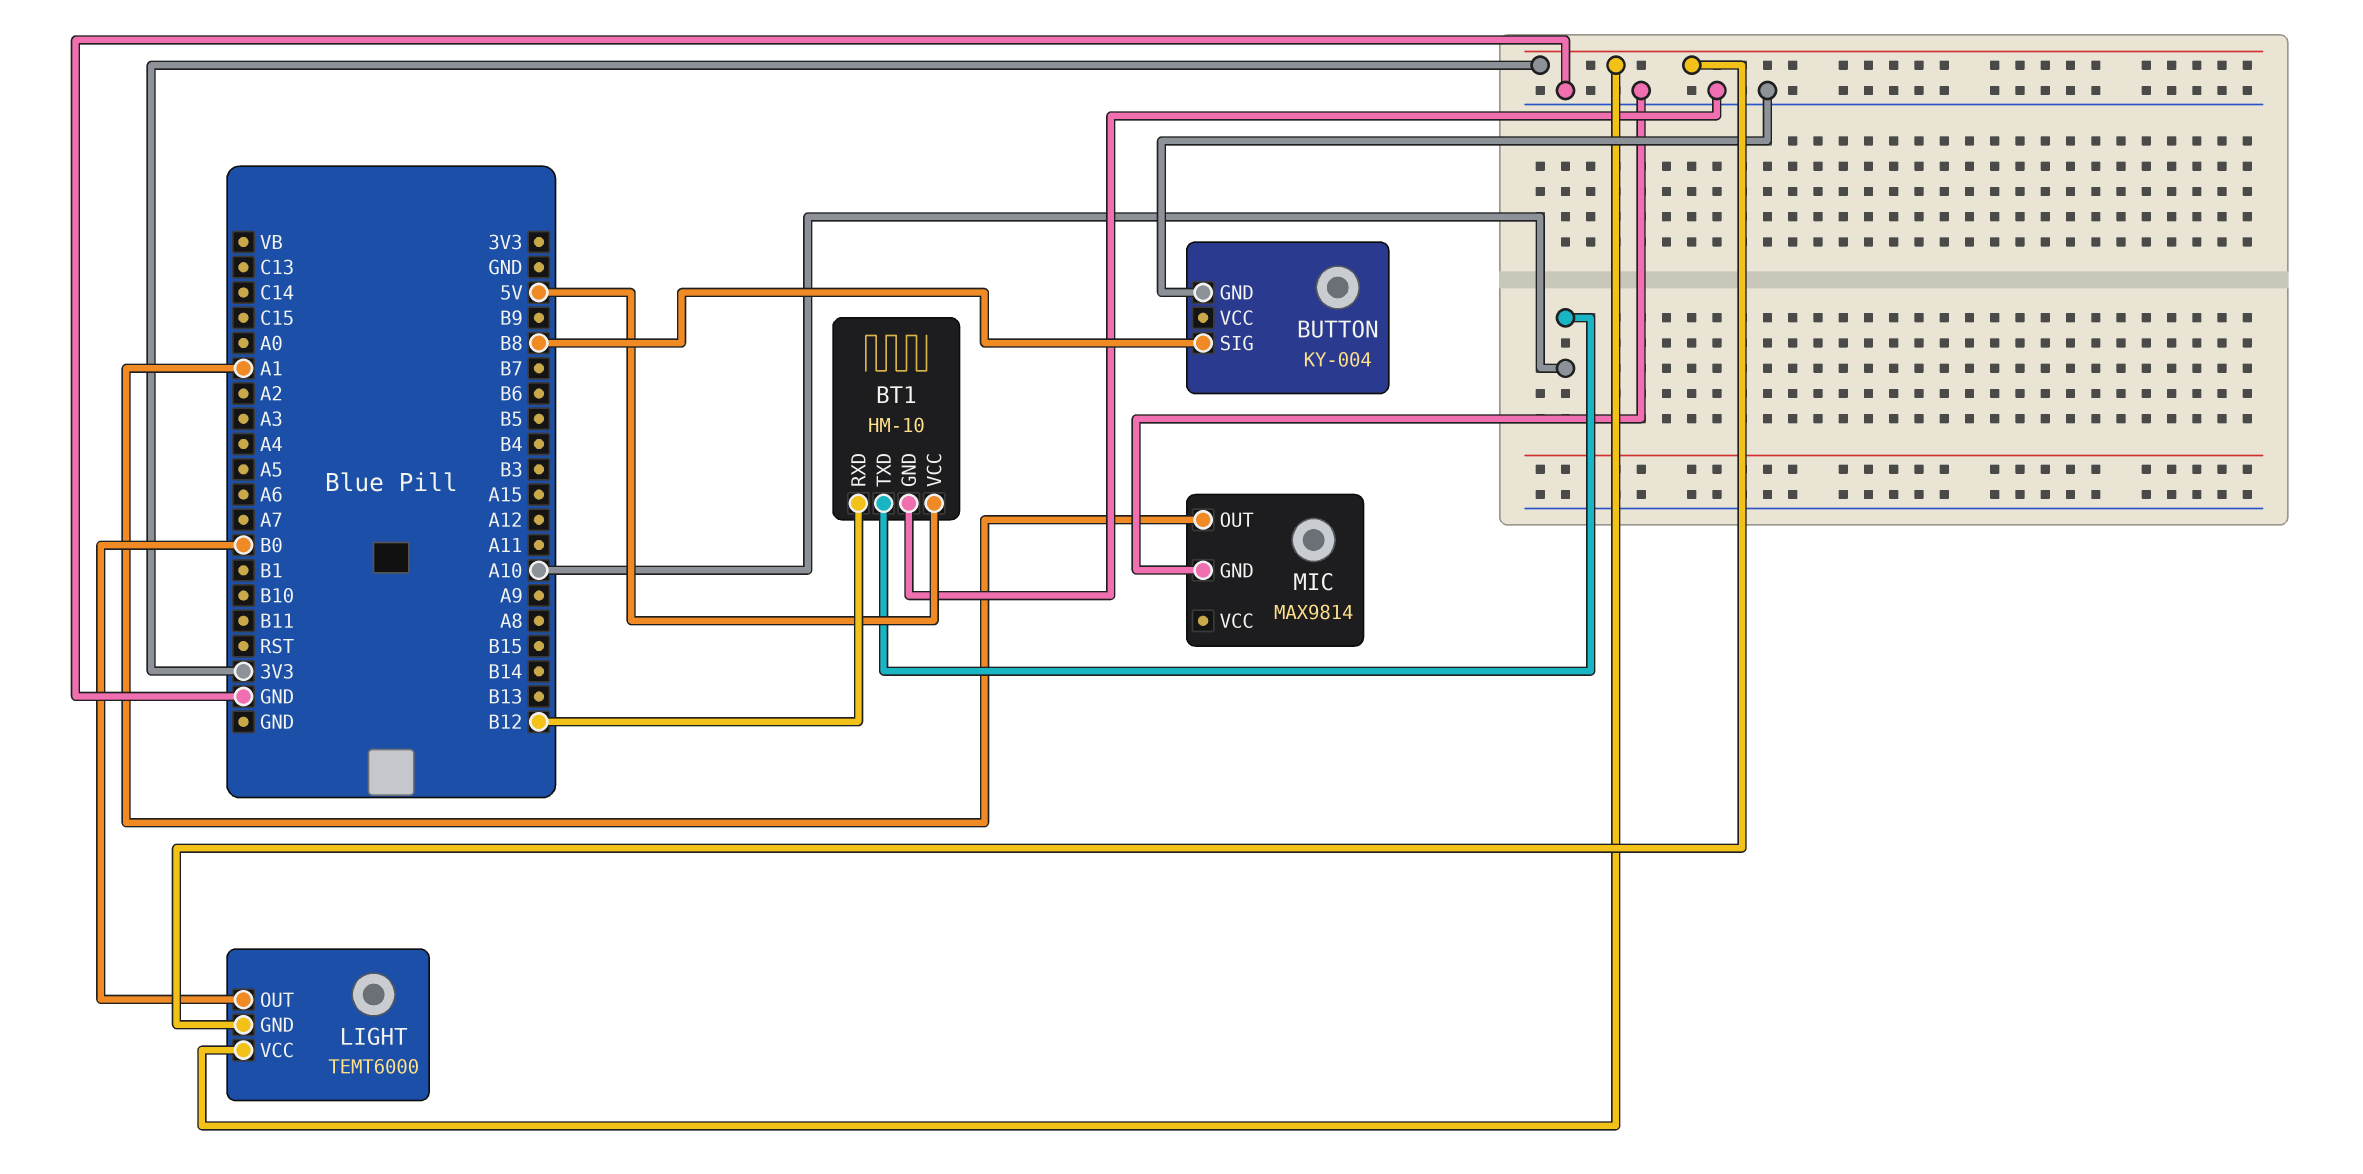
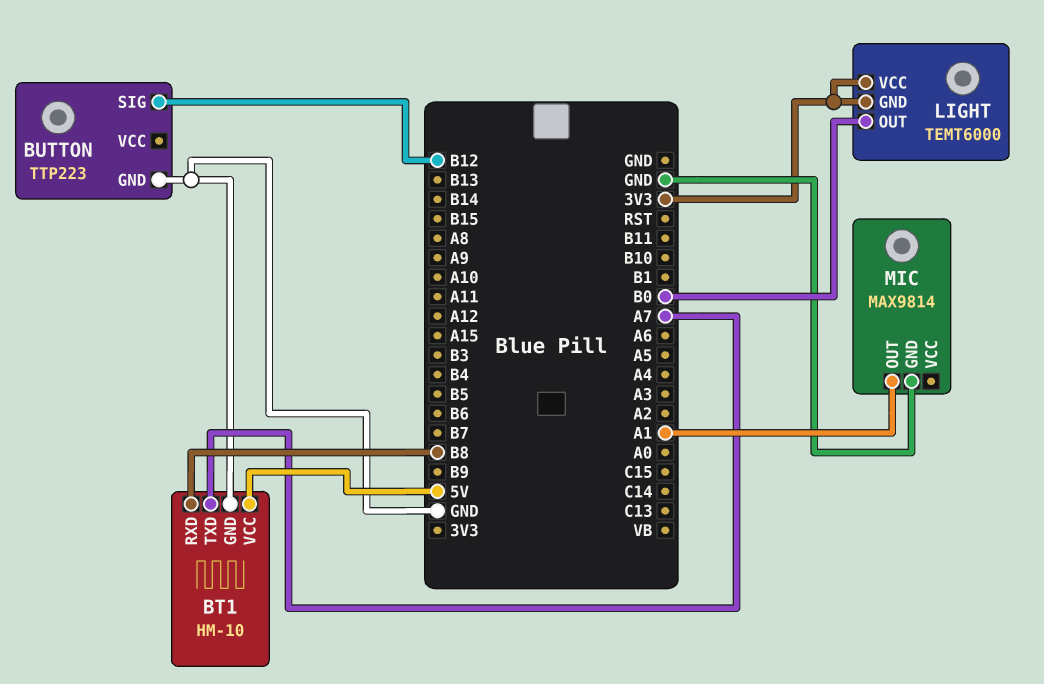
BT1 pin RXD: B12 -> B8
BT1 pin TXD: A10 -> A7
BUTTON: KY-004 -> TTP223
BUTTON pin SIG: B8 -> B12

